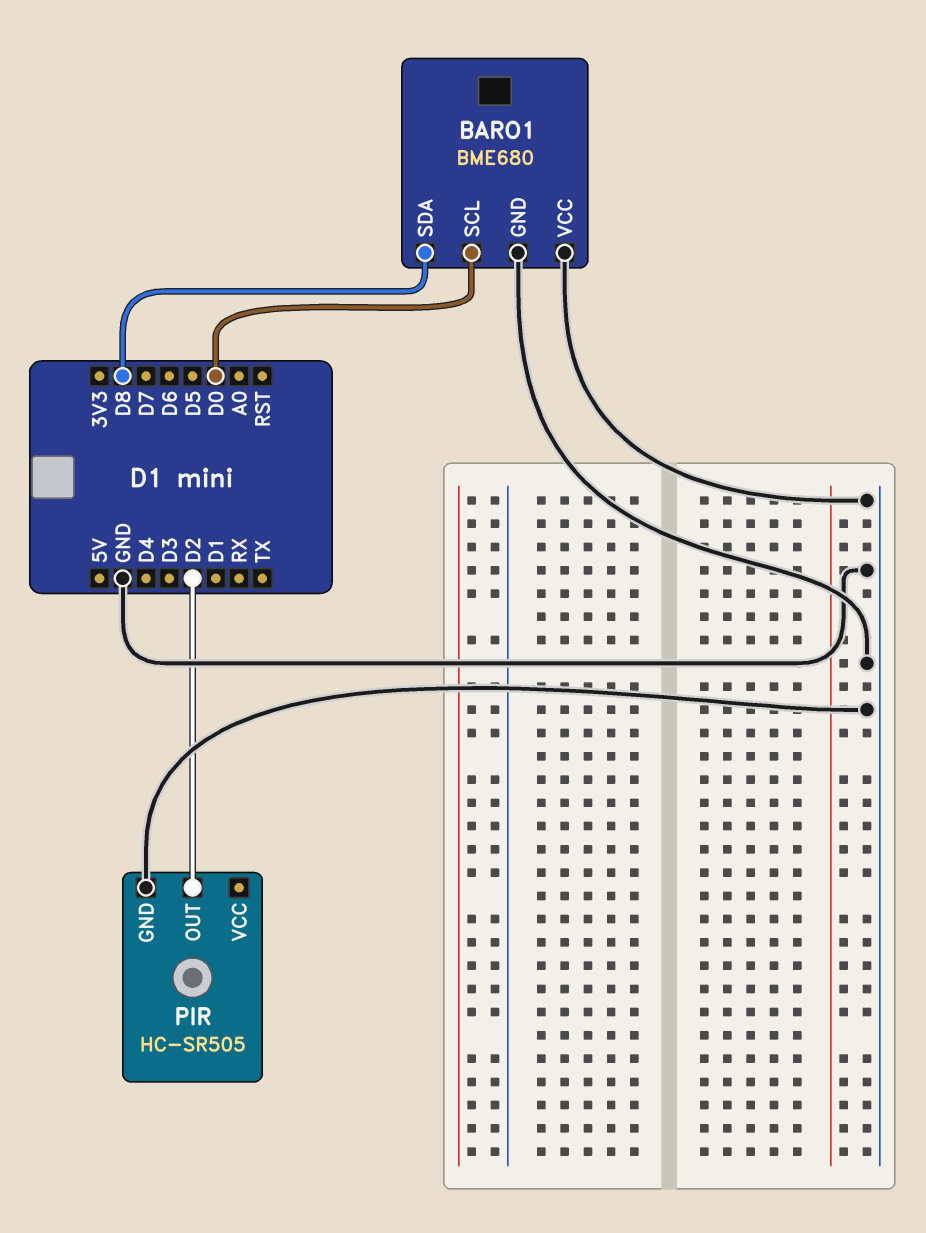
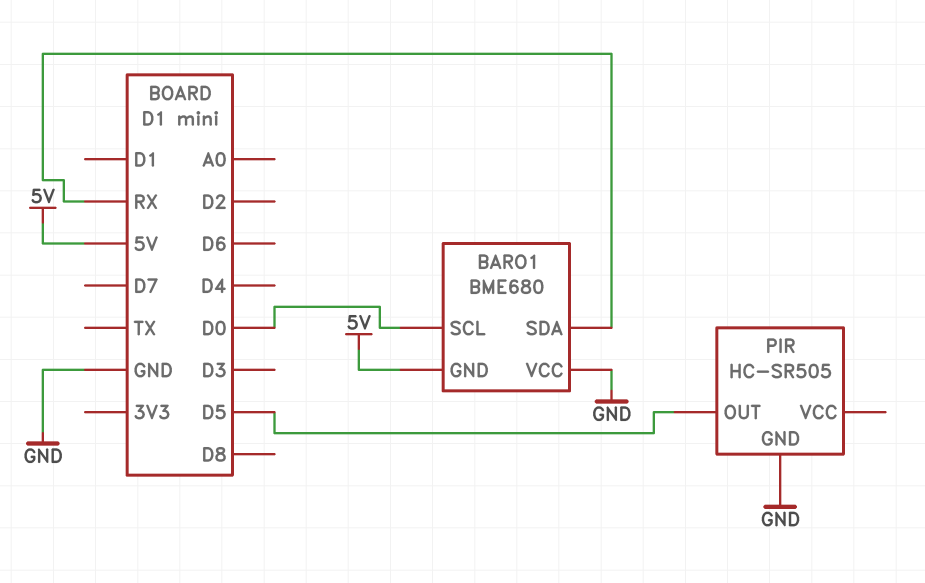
BARO1 pin GND: GND -> 5V
BARO1 pin SDA: D8 -> RX
PIR pin OUT: D2 -> D5

